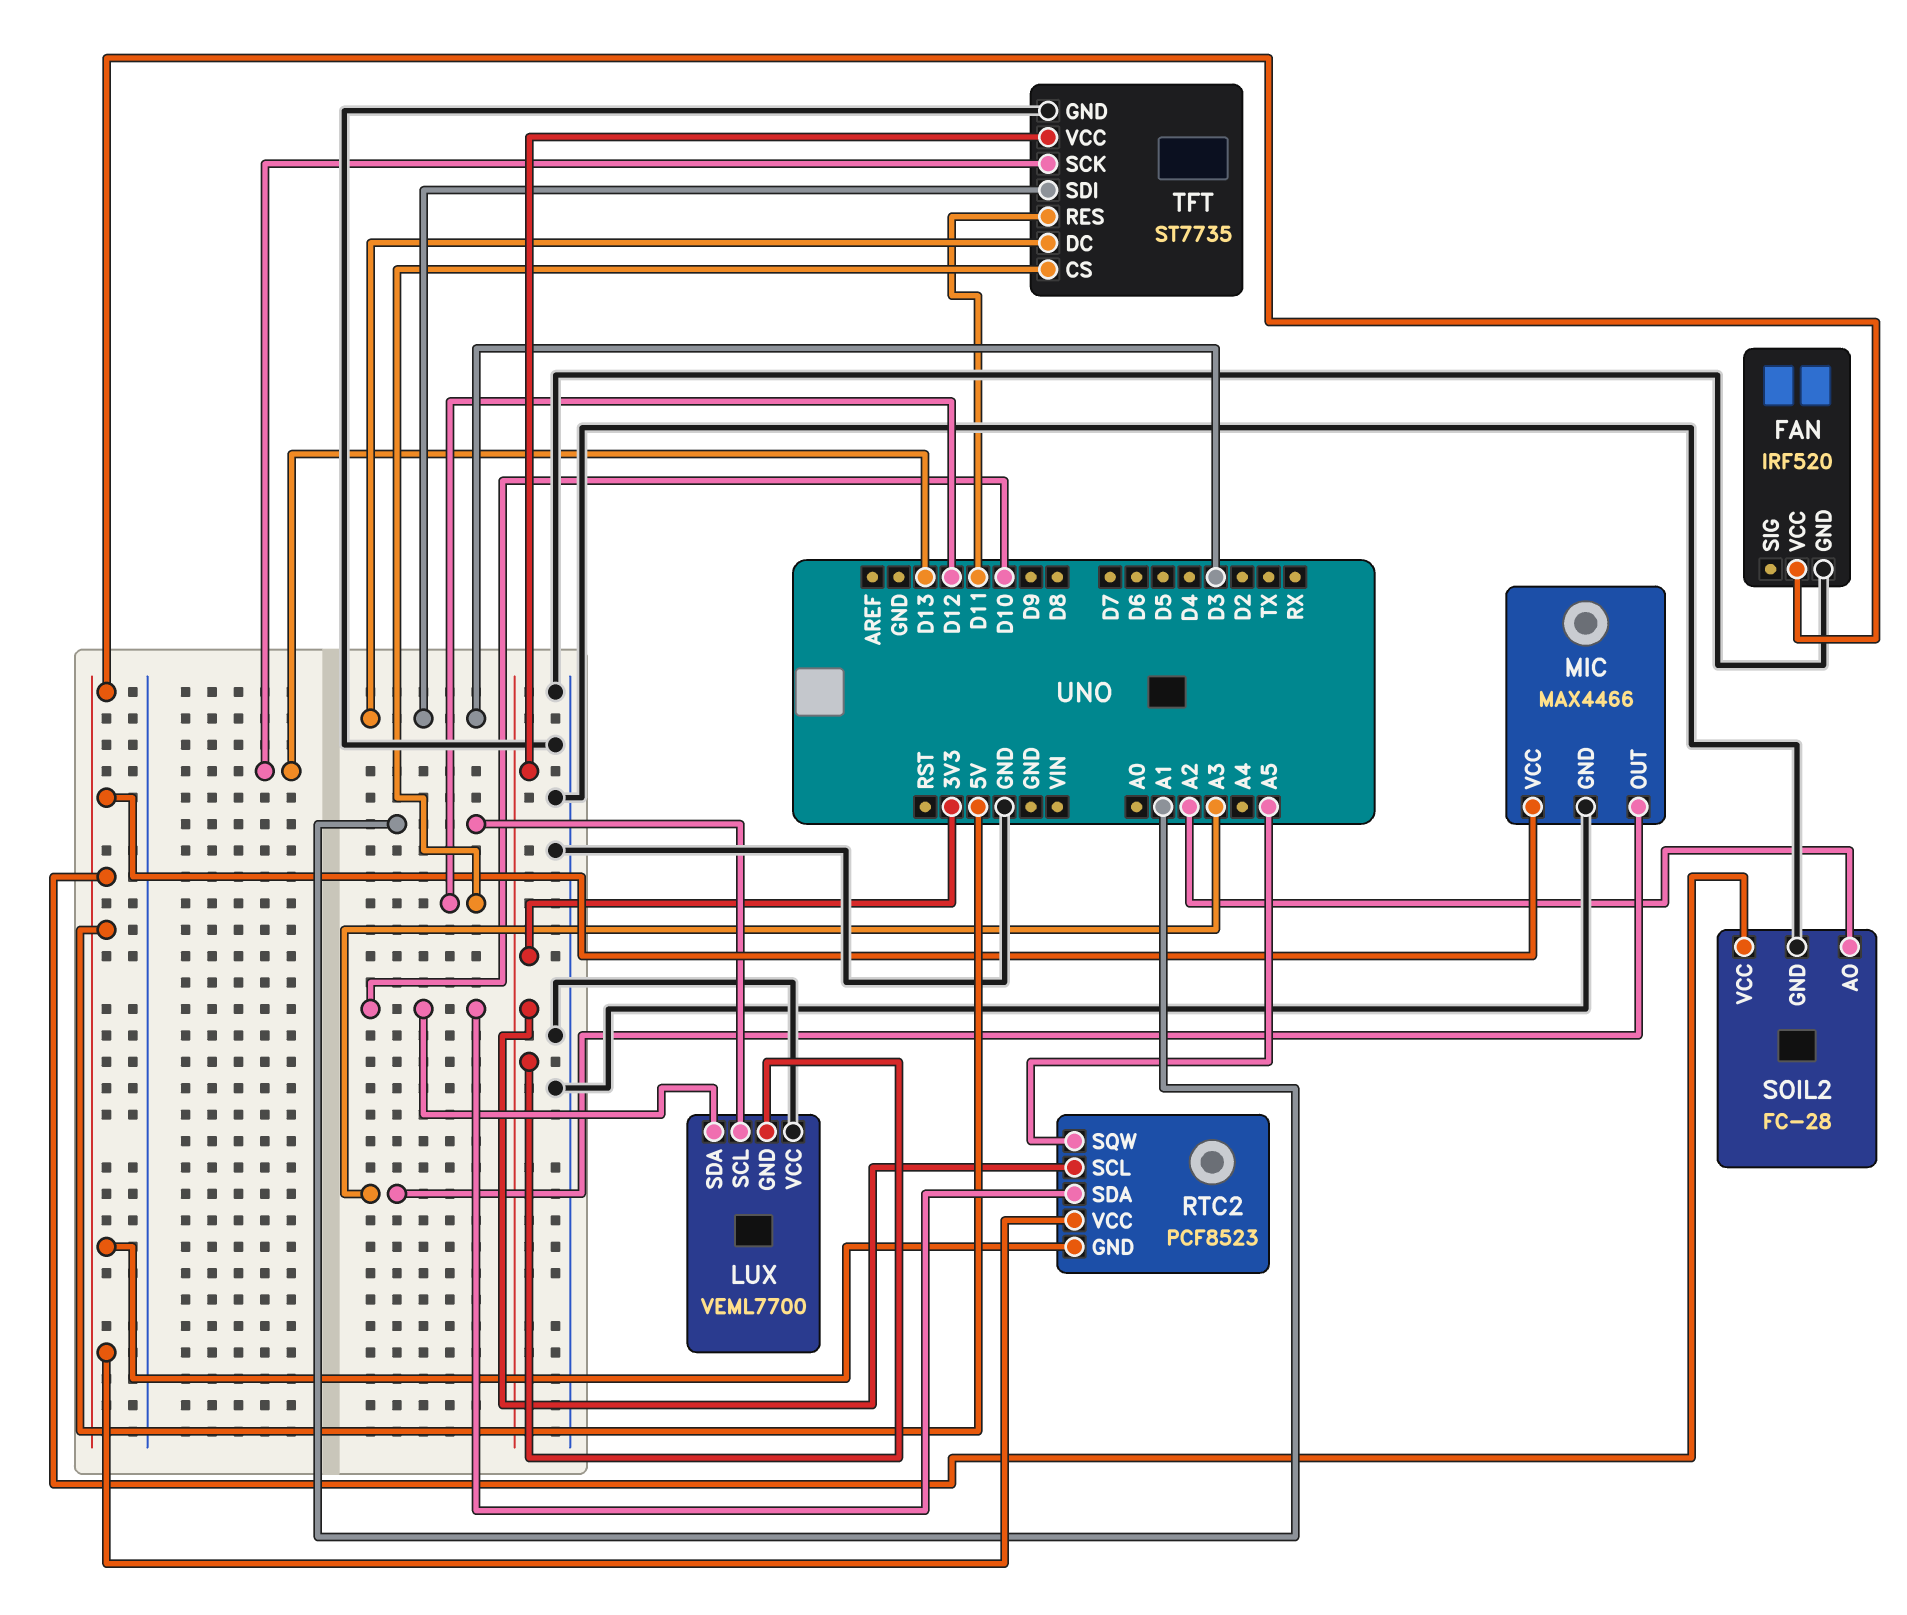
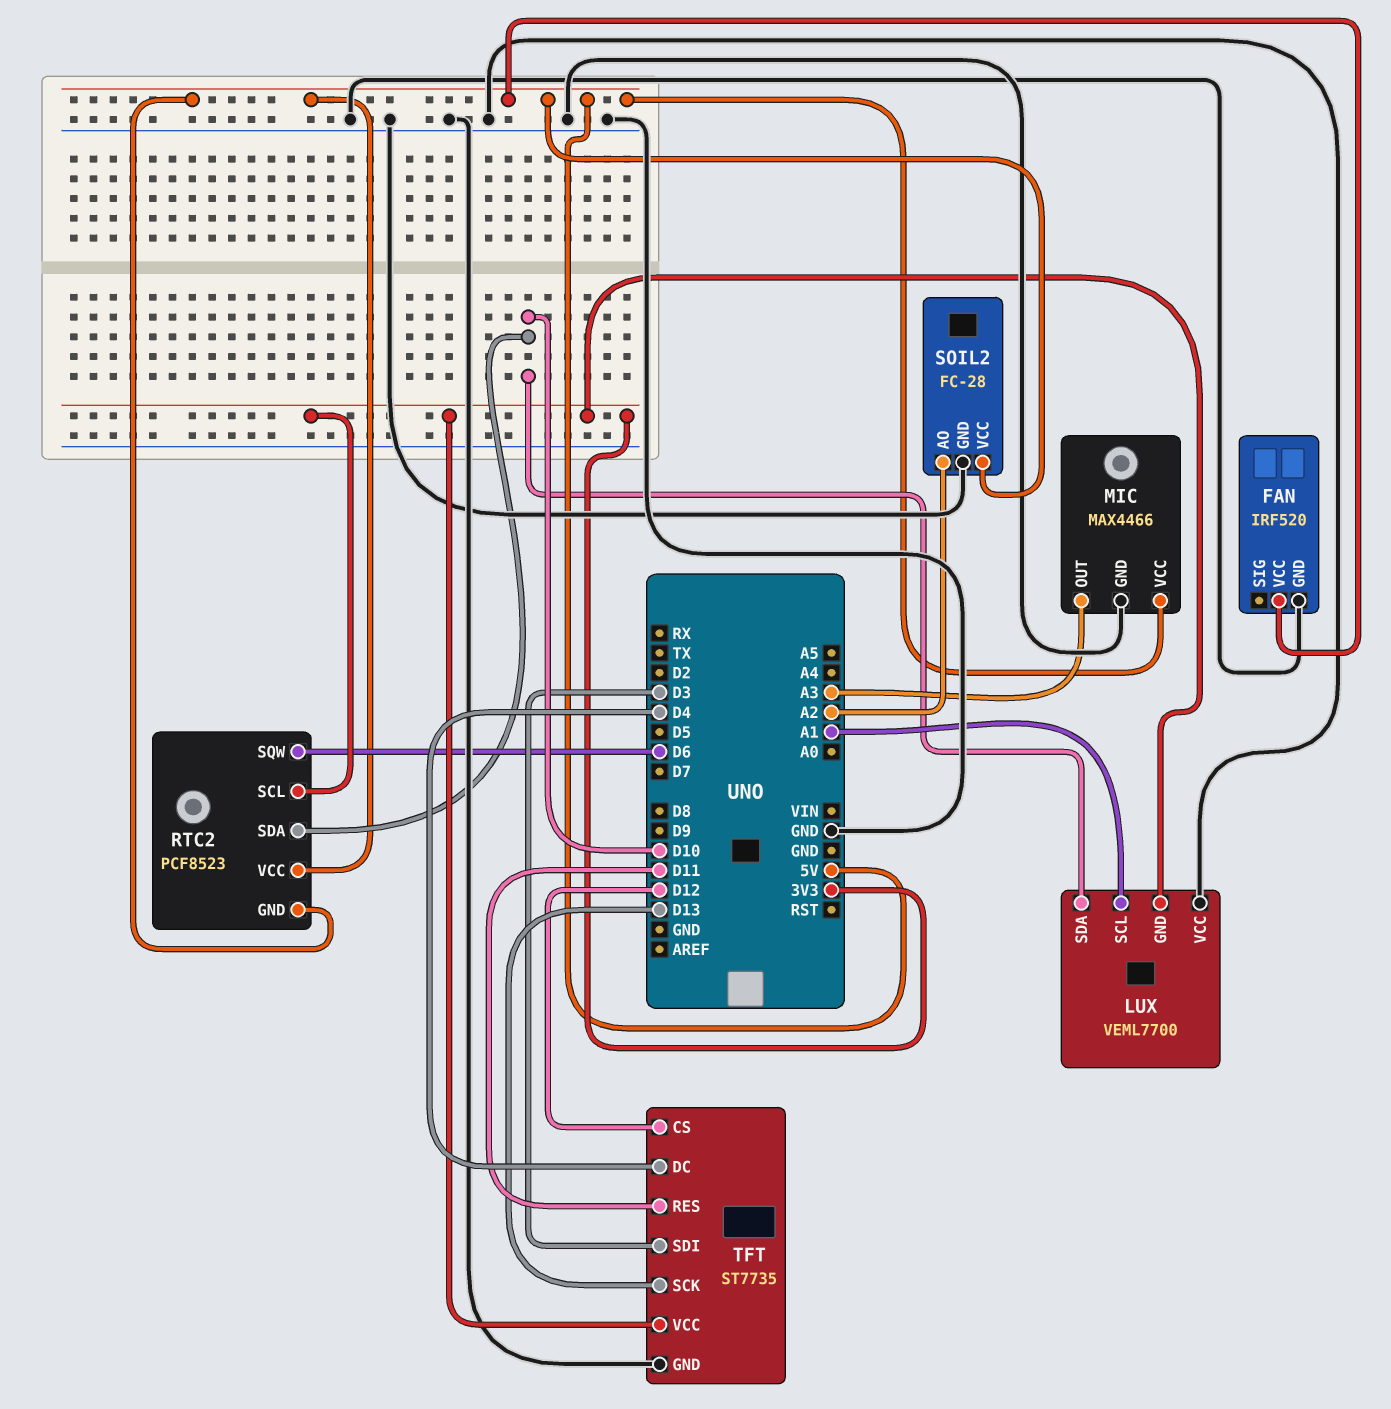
RTC2 pin SQW: A5 -> D6
TFT pin DC: D3 -> D4

